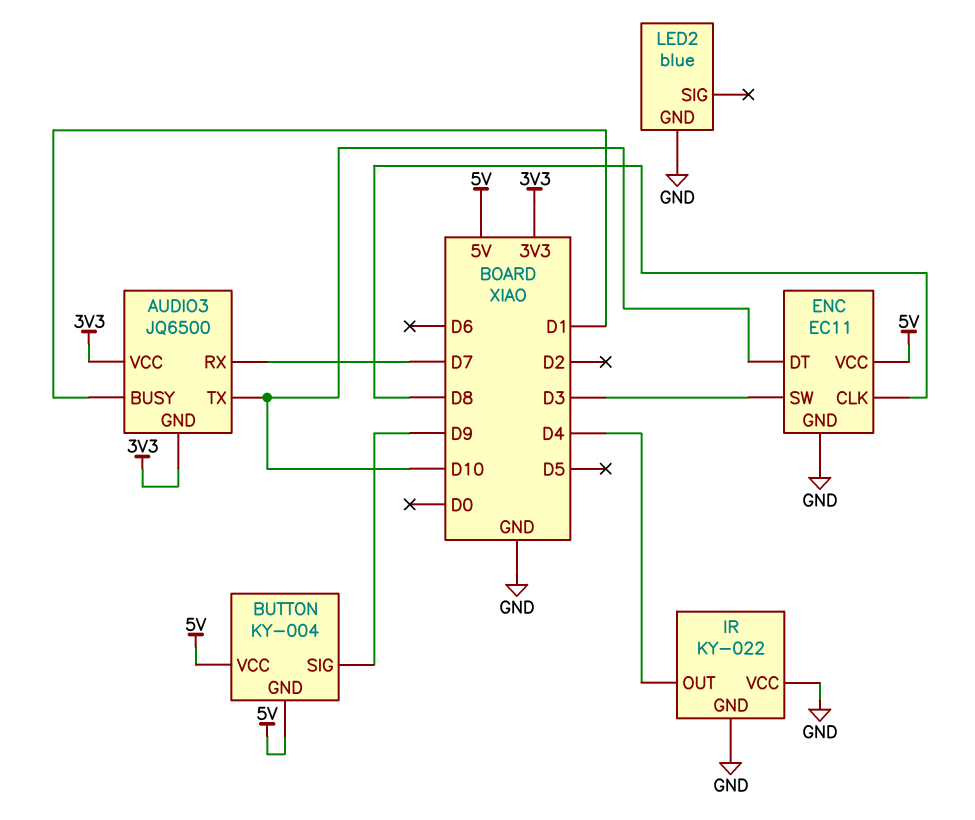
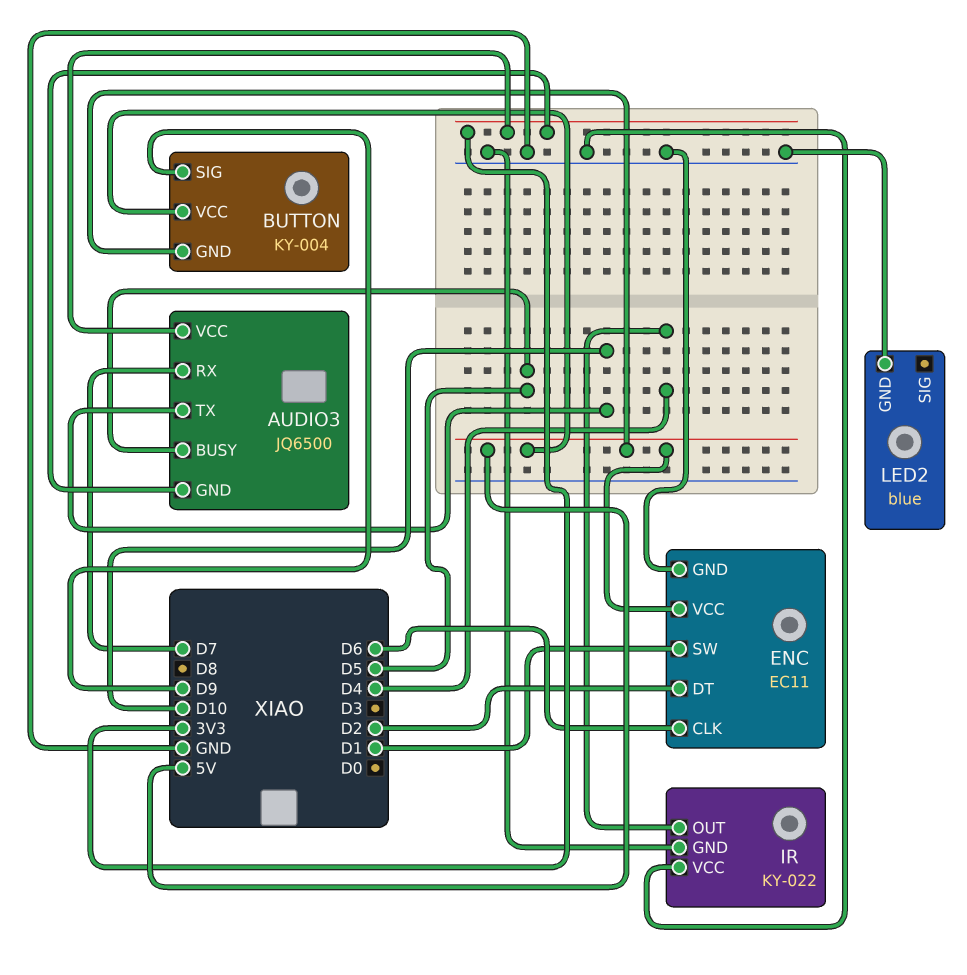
AUDIO3 pin BUSY: D1 -> D5
ENC pin CLK: D8 -> D6
ENC pin DT: D10 -> D2
ENC pin SW: D3 -> D1

